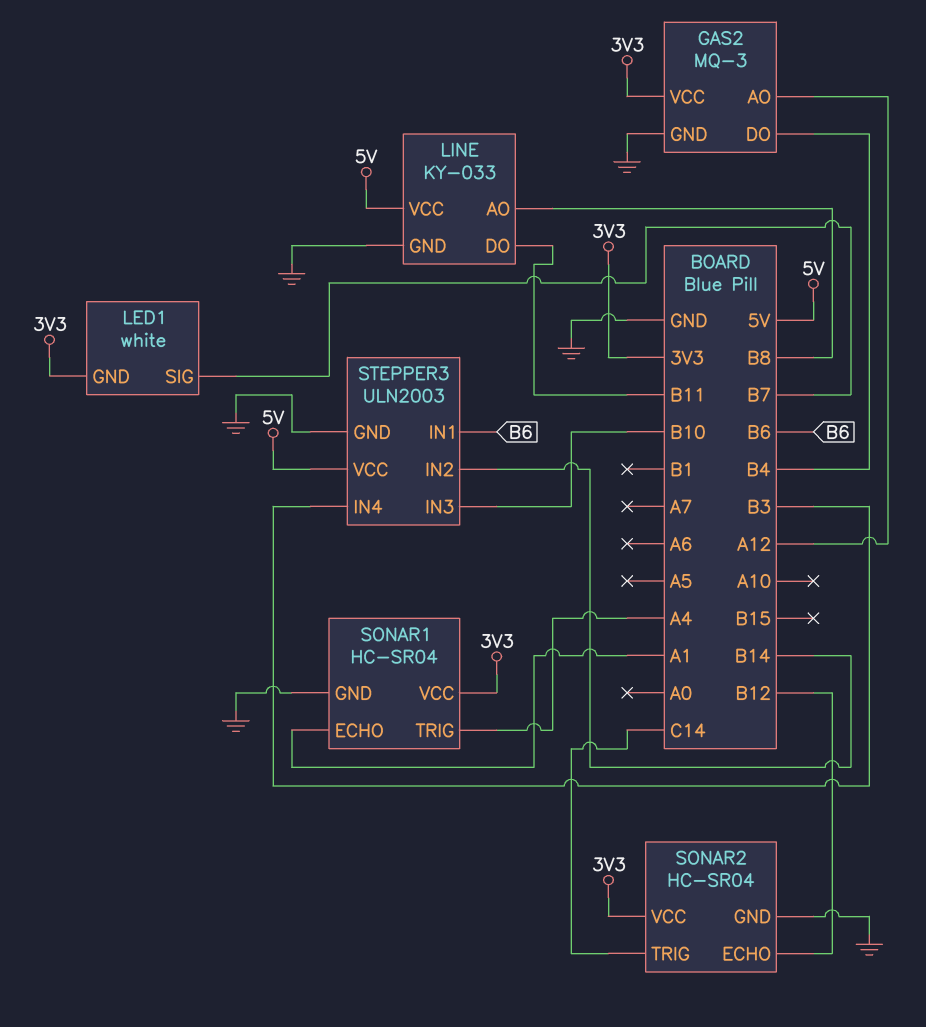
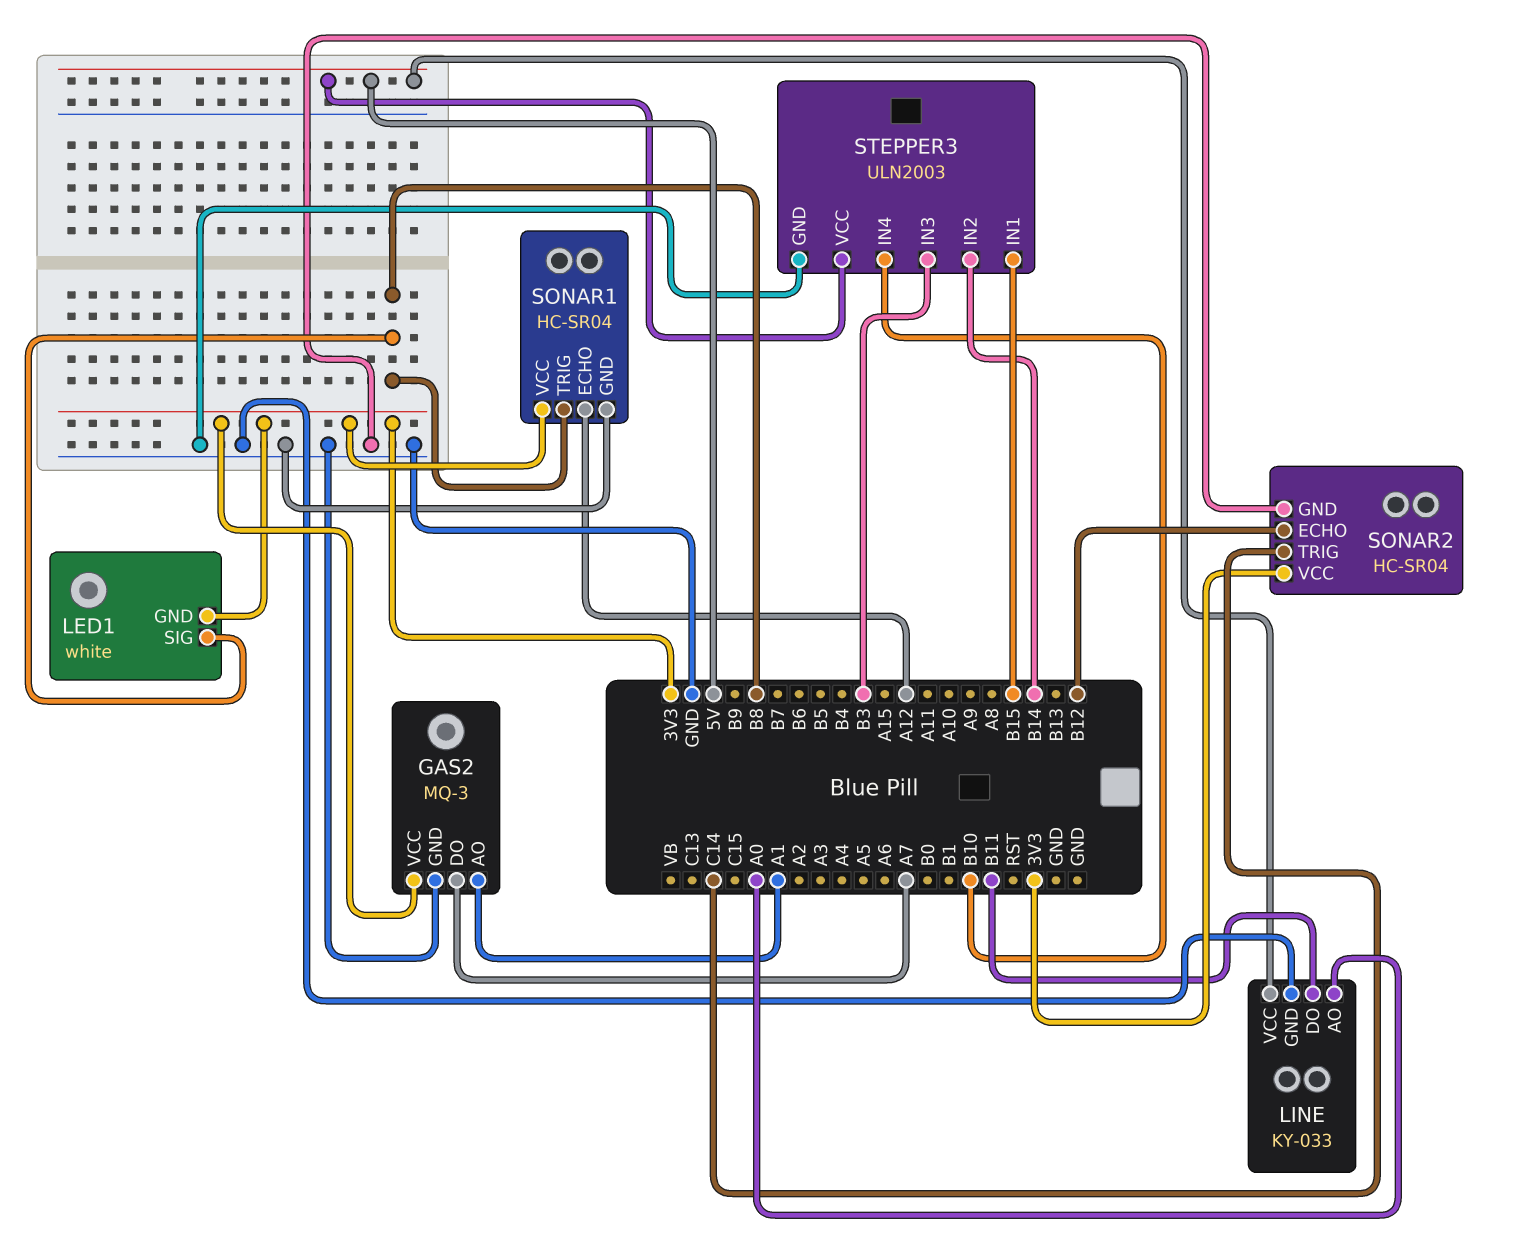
GAS2 pin AO: A12 -> A1
GAS2 pin DO: B4 -> A7
LED1 pin SIG: B7 -> B8
LINE pin AO: B8 -> A0
SONAR1 pin ECHO: A1 -> A12
SONAR1 pin TRIG: A4 -> B8
STEPPER3 pin IN1: B6 -> B15
STEPPER3 pin IN3: B10 -> B3
STEPPER3 pin IN4: B3 -> B10

